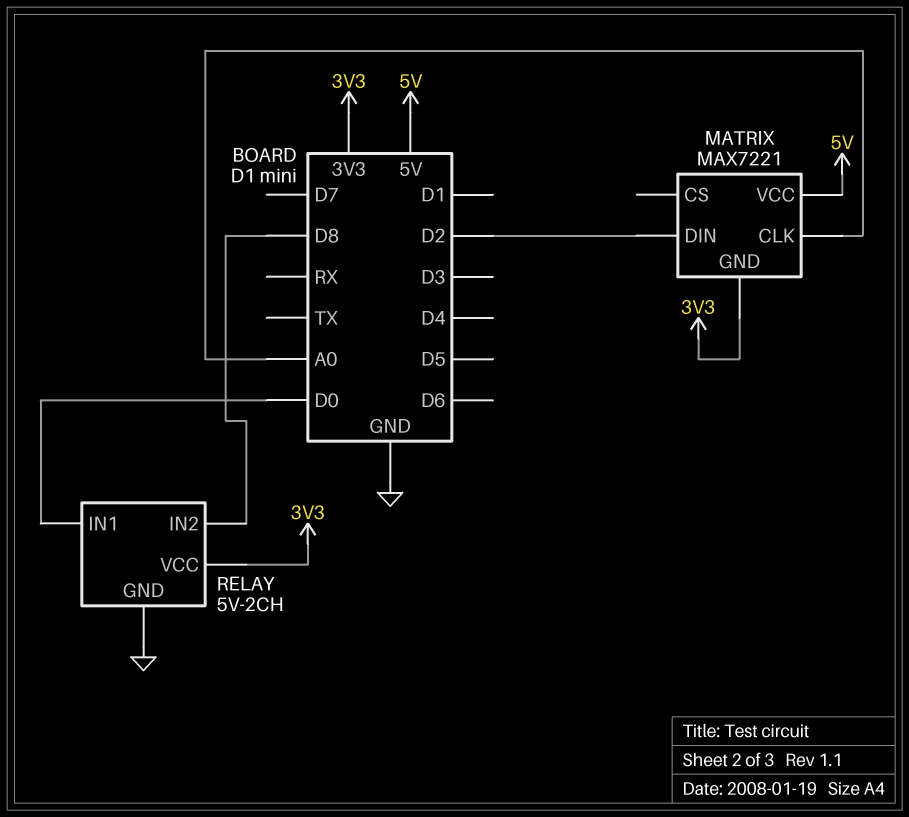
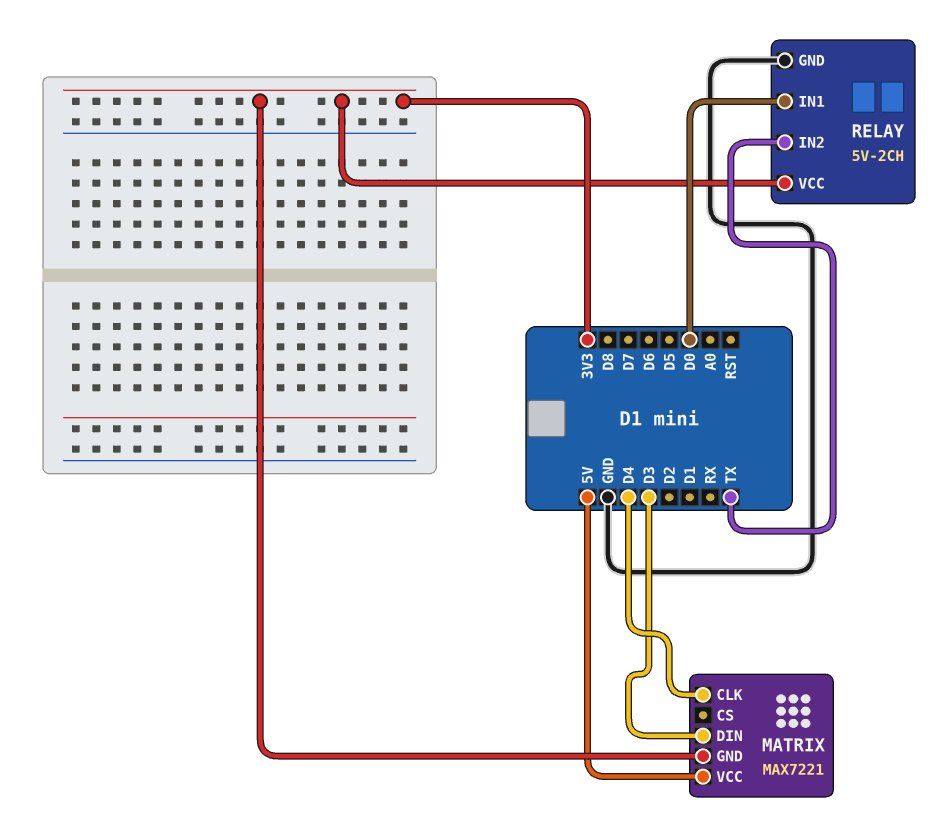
MATRIX pin CLK: A0 -> D4
MATRIX pin DIN: D2 -> D3
RELAY pin IN2: D8 -> TX

